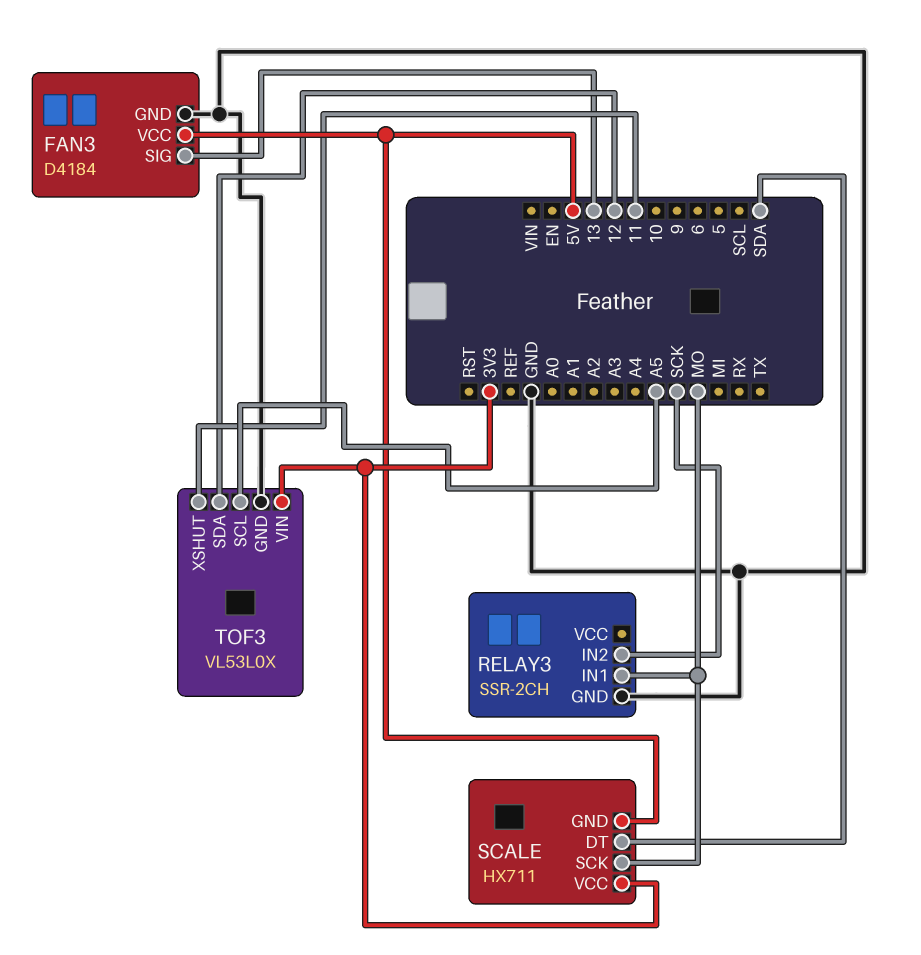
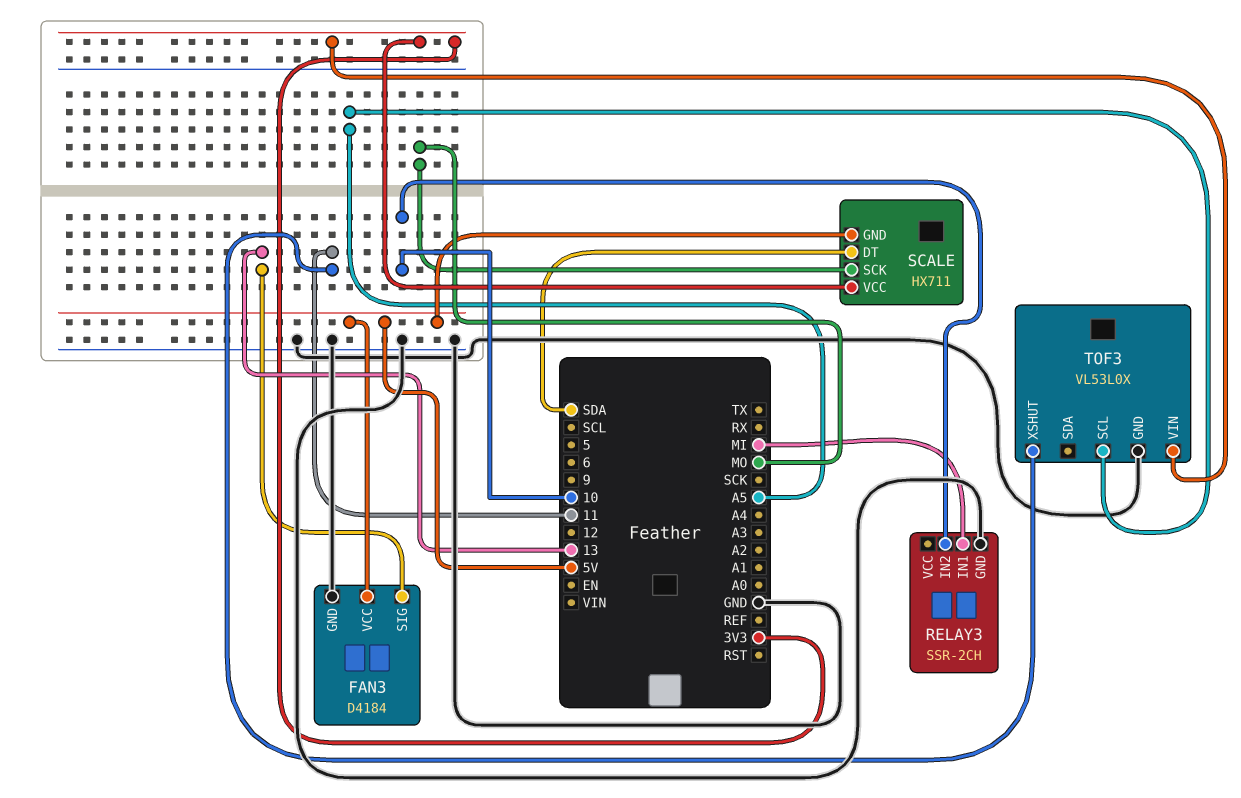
RELAY3 pin IN1: MO -> MI
RELAY3 pin IN2: SCK -> 10
TOF3 pin SDA: 12 -> none

